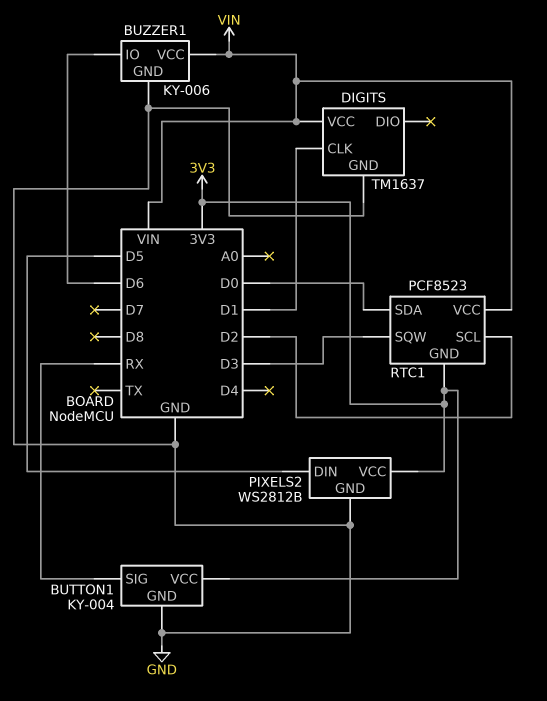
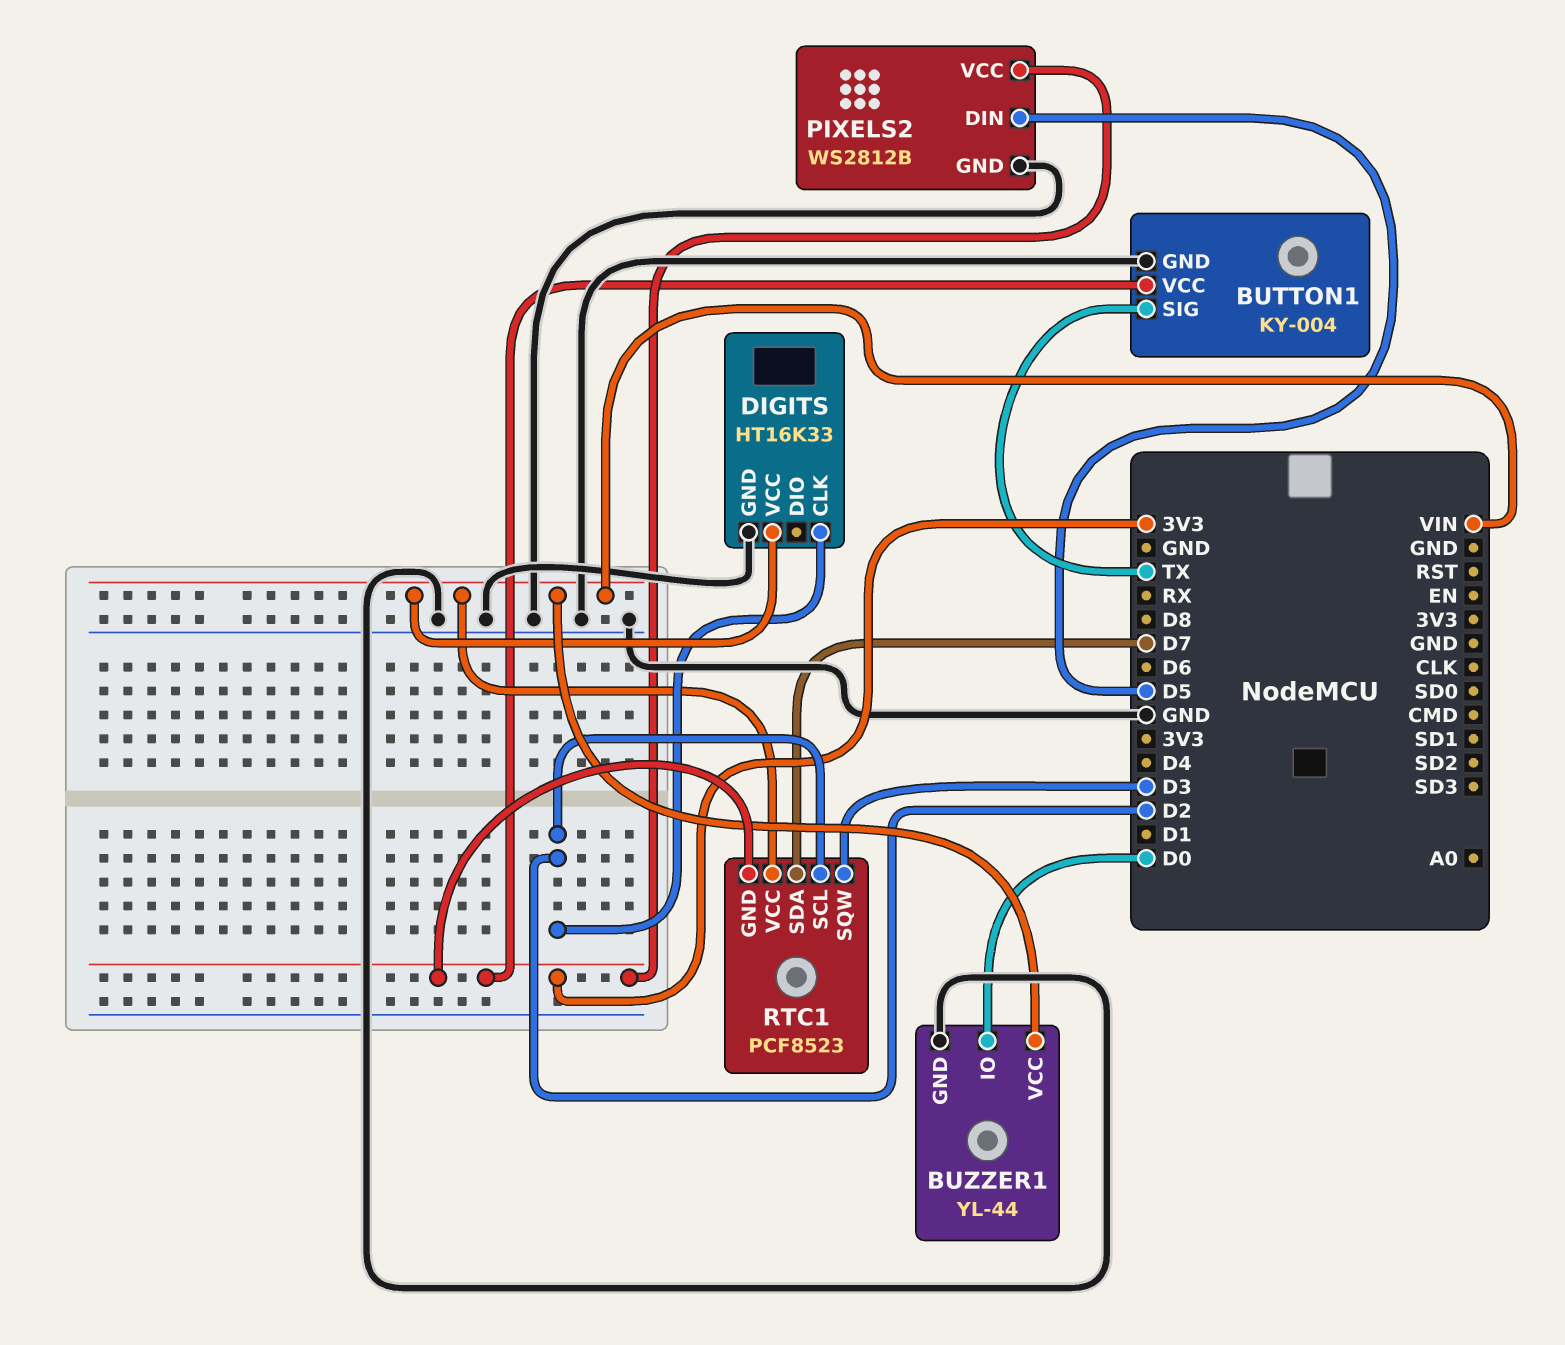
BUTTON1 pin SIG: RX -> TX
BUZZER1: KY-006 -> YL-44
BUZZER1 pin IO: D6 -> D0
DIGITS: TM1637 -> HT16K33
DIGITS pin CLK: D1 -> D2
RTC1 pin SDA: D0 -> D7

